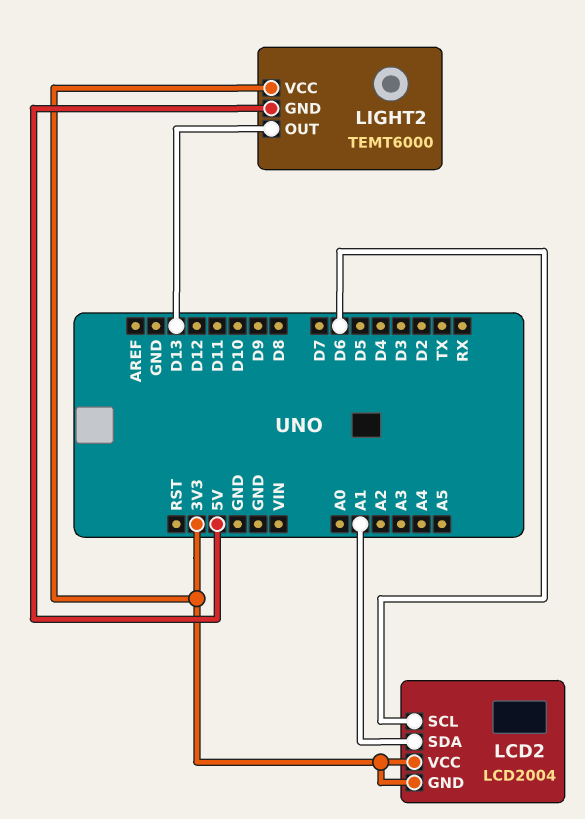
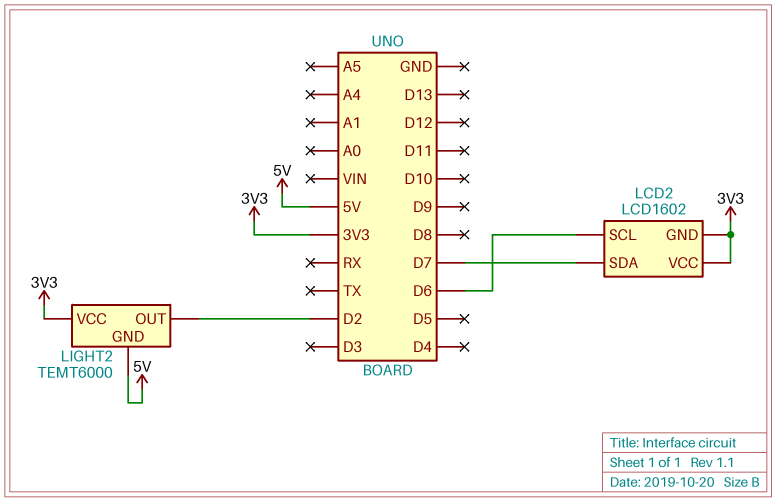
LCD2: LCD2004 -> LCD1602
LCD2 pin SDA: A1 -> D7
LIGHT2 pin OUT: D13 -> D2

